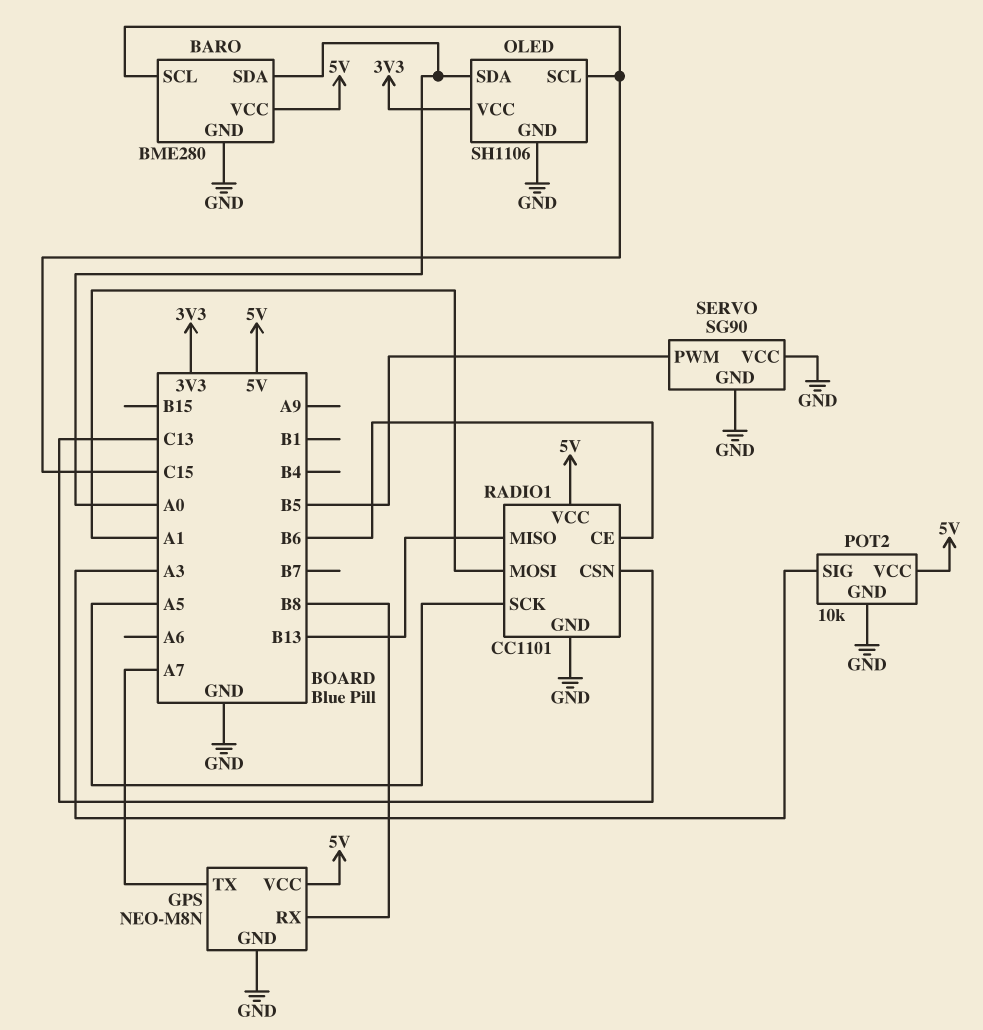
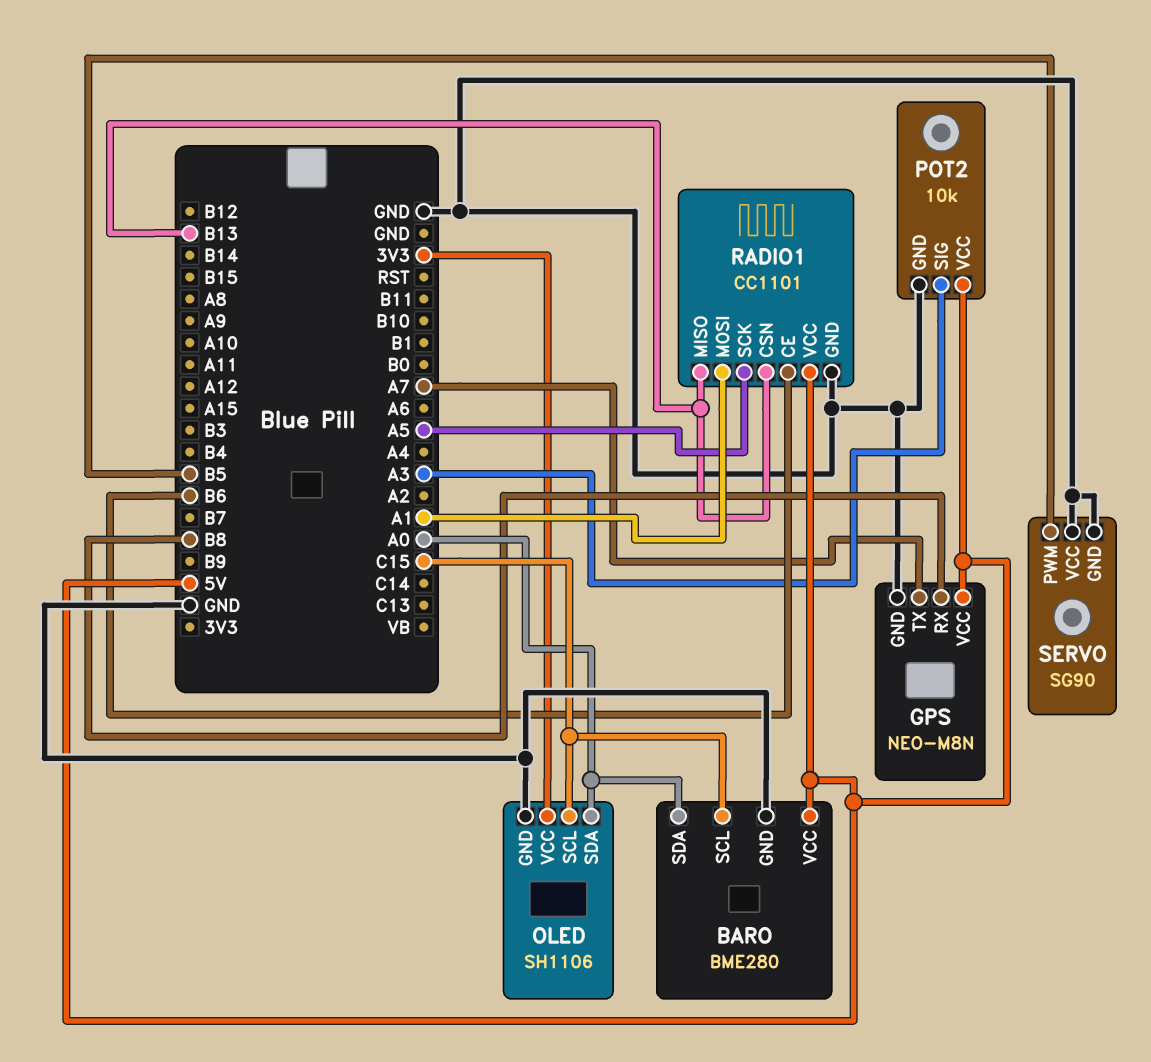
RADIO1 pin CSN: C13 -> B13

